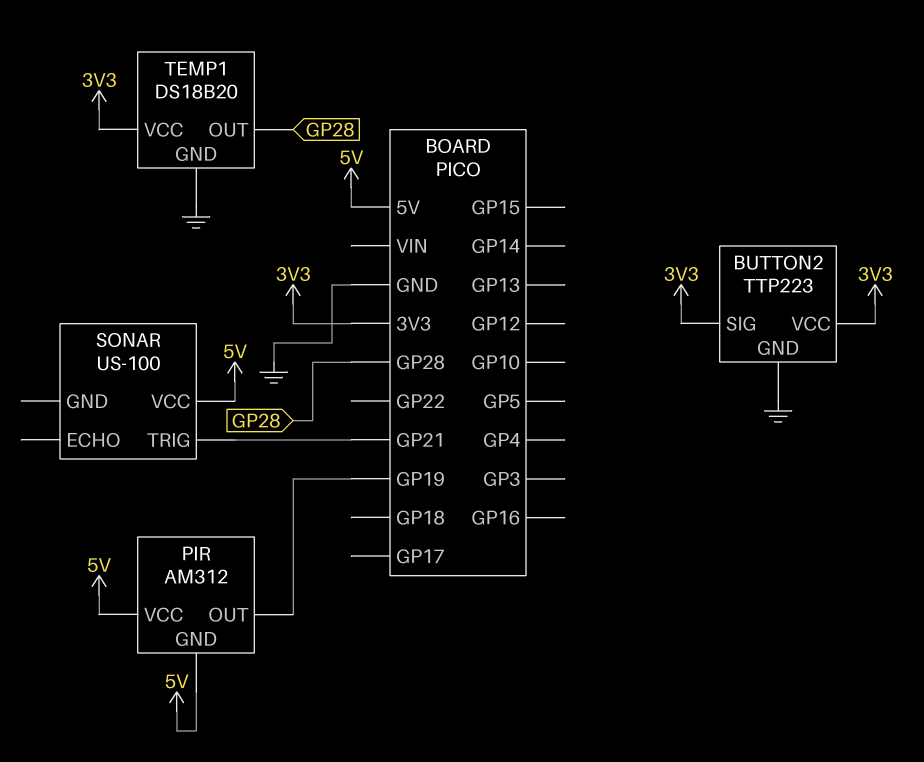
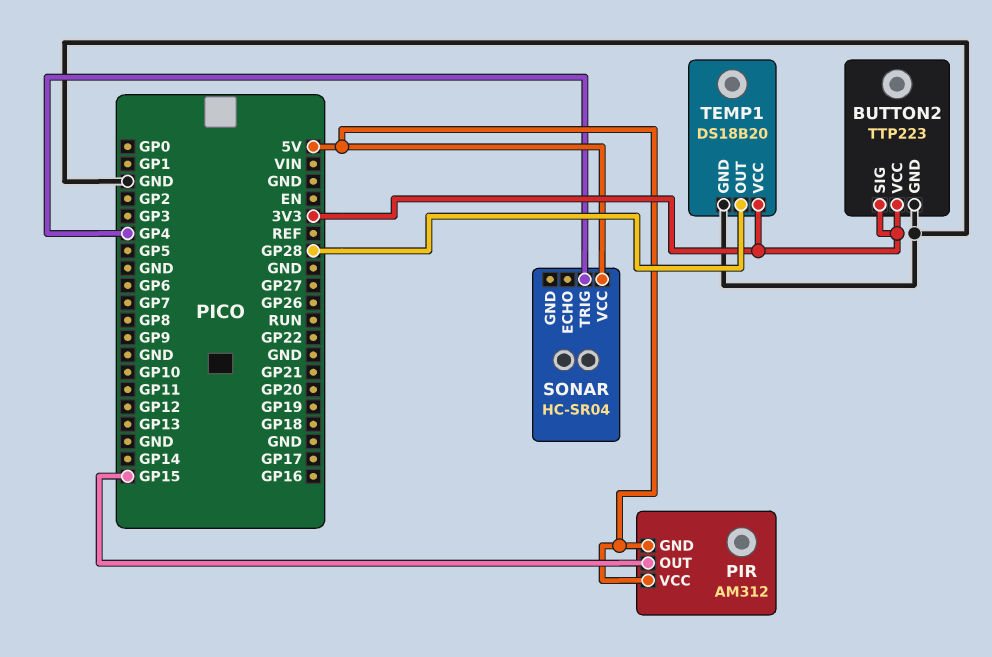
PIR pin OUT: GP19 -> GP15
SONAR: US-100 -> HC-SR04
SONAR pin TRIG: GP21 -> GP4

